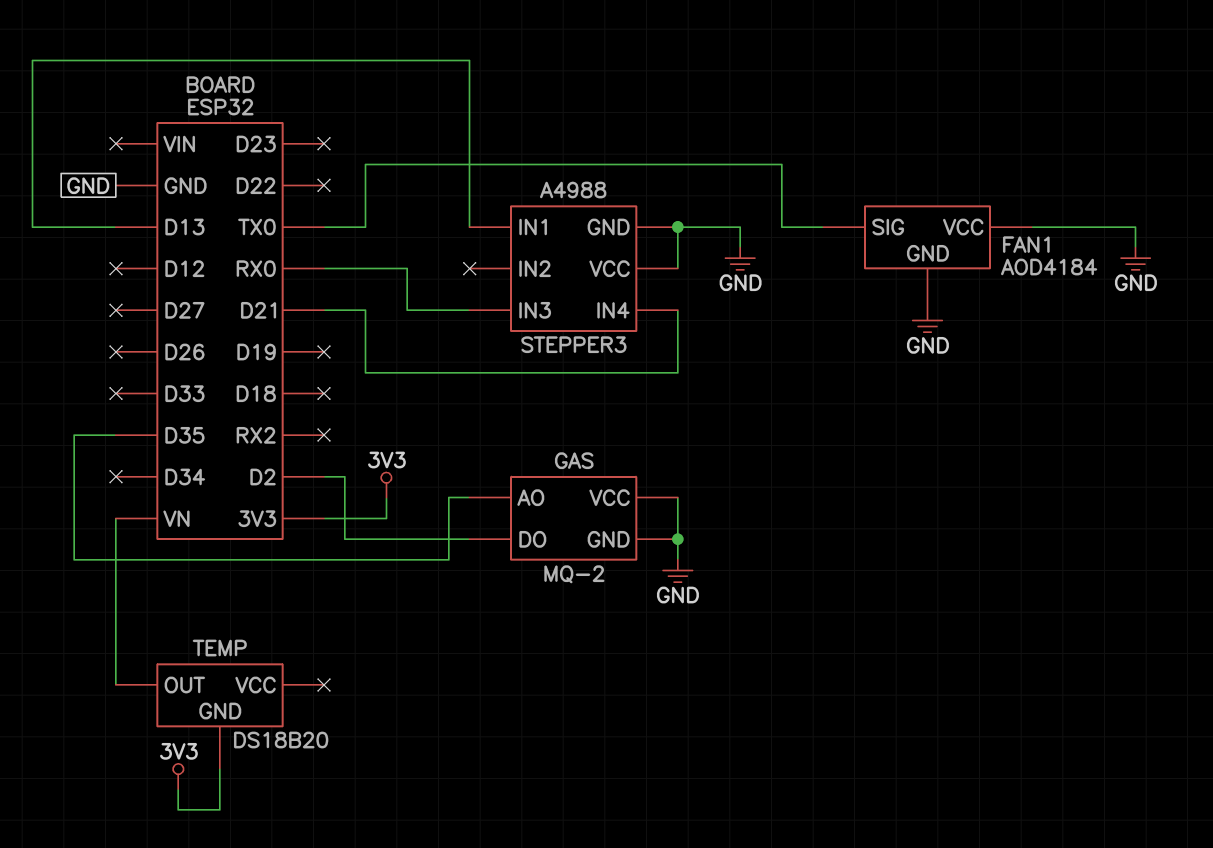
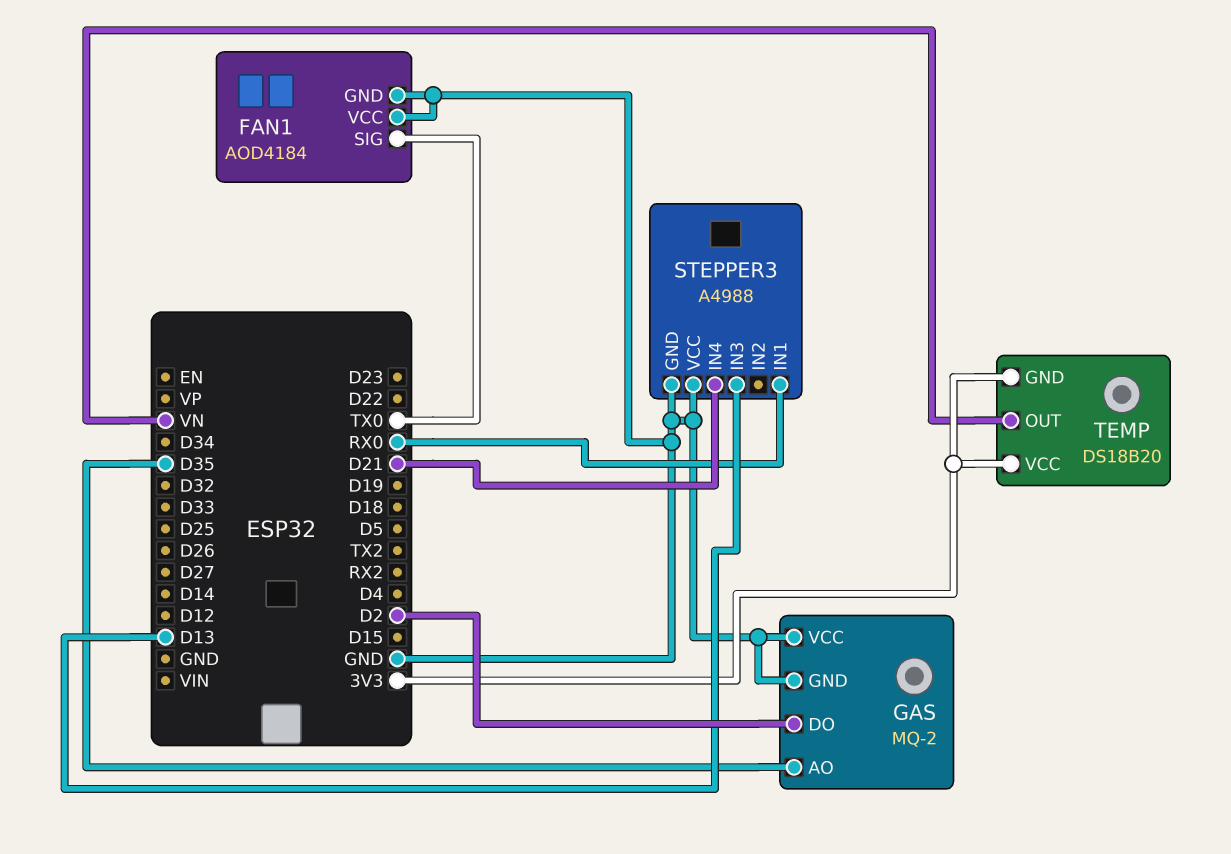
STEPPER3 pin IN1: D13 -> RX0
STEPPER3 pin IN3: RX0 -> D13
TEMP pin VCC: none -> 3V3

